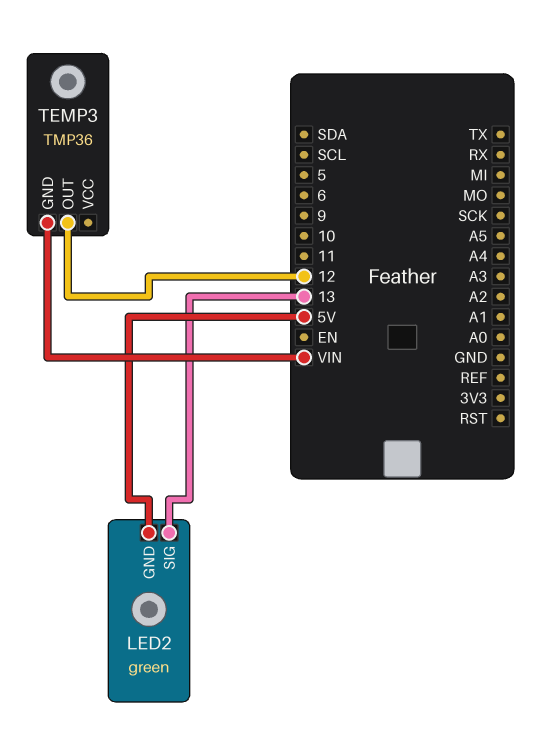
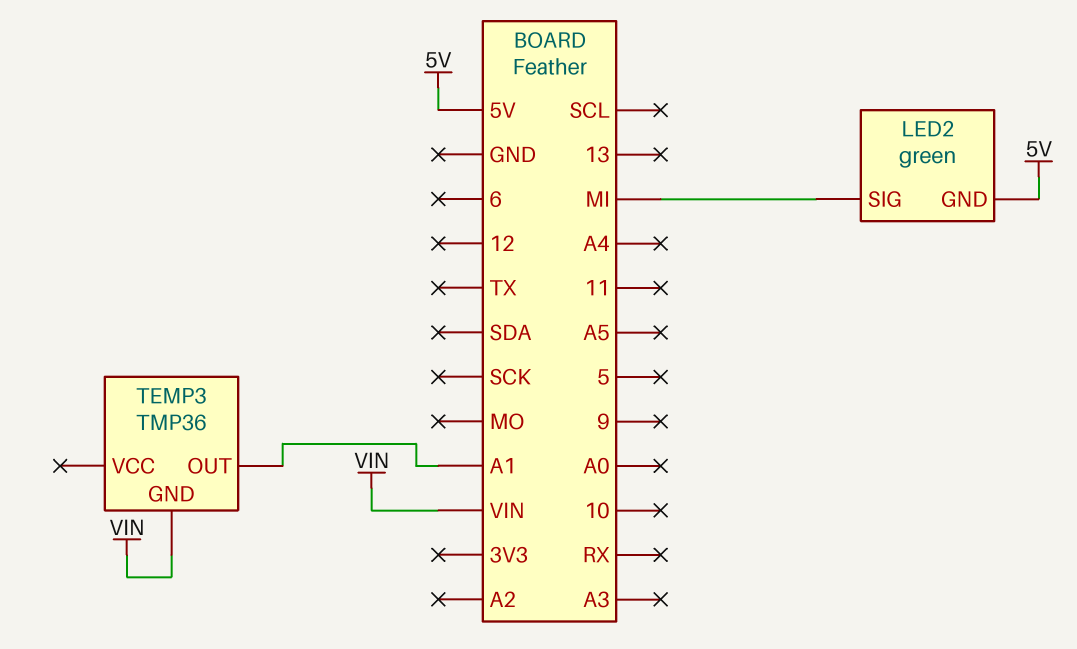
LED2 pin SIG: 13 -> MI
TEMP3 pin OUT: 12 -> A1

